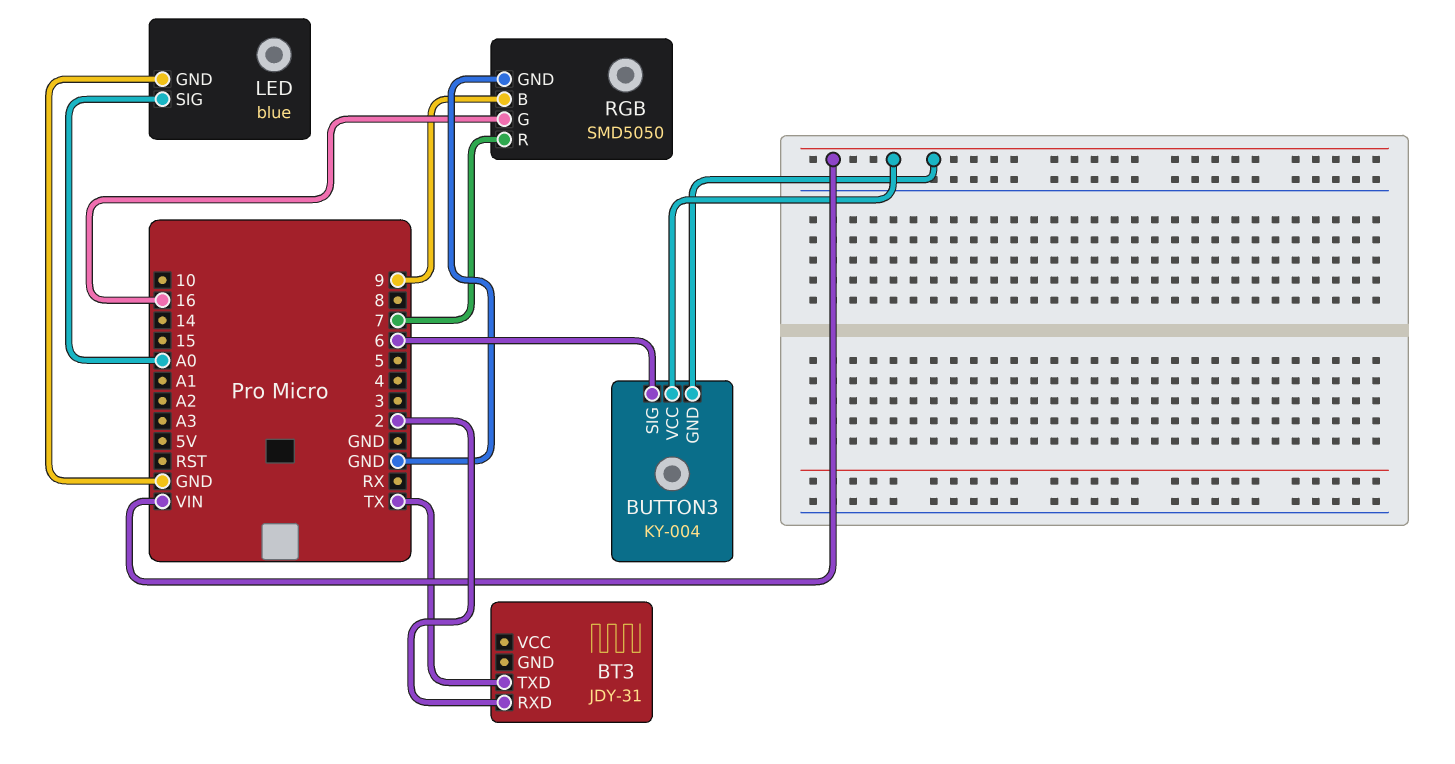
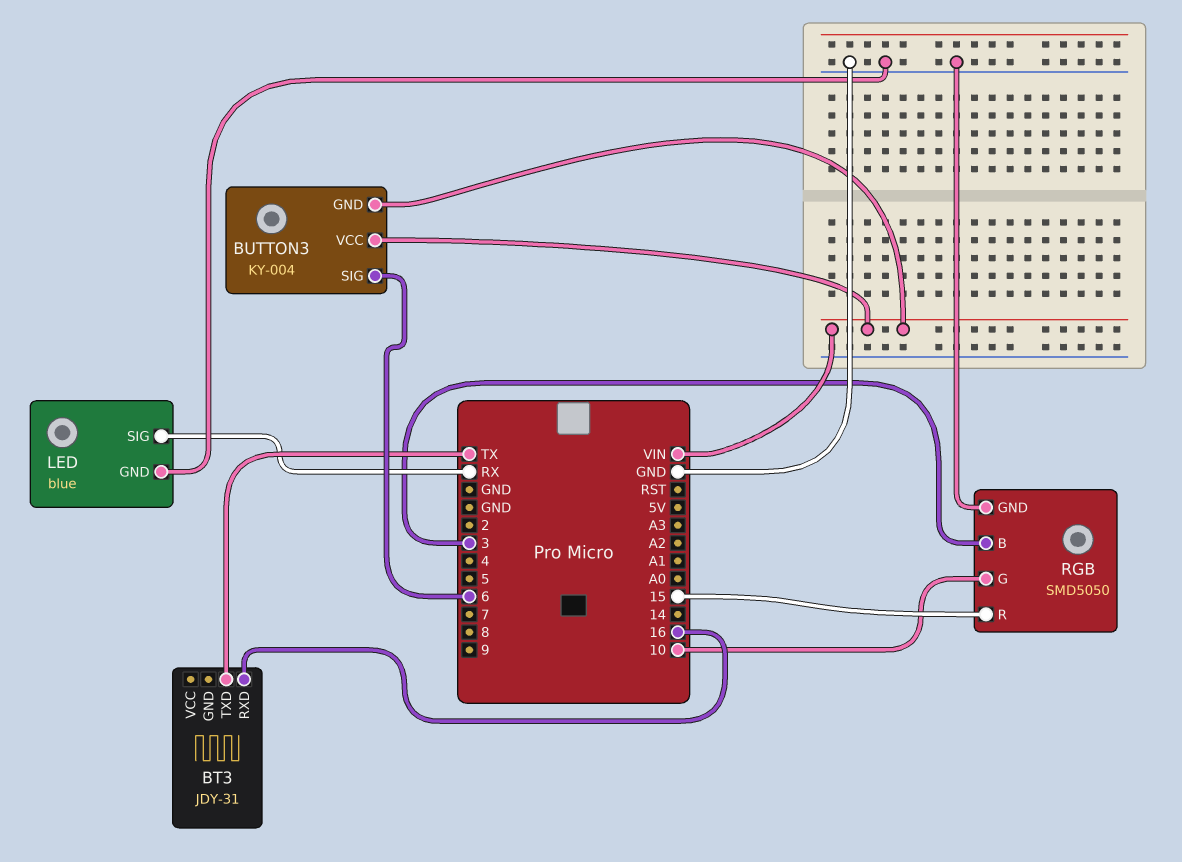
BT3 pin RXD: 2 -> 16
LED pin SIG: A0 -> RX
RGB pin B: 9 -> 3
RGB pin G: 16 -> 10
RGB pin R: 7 -> 15

